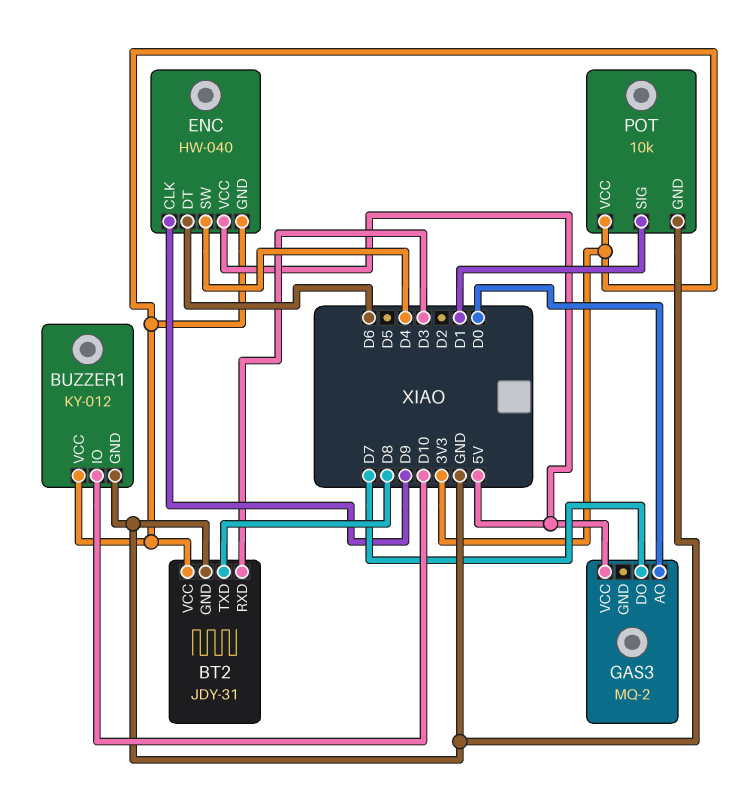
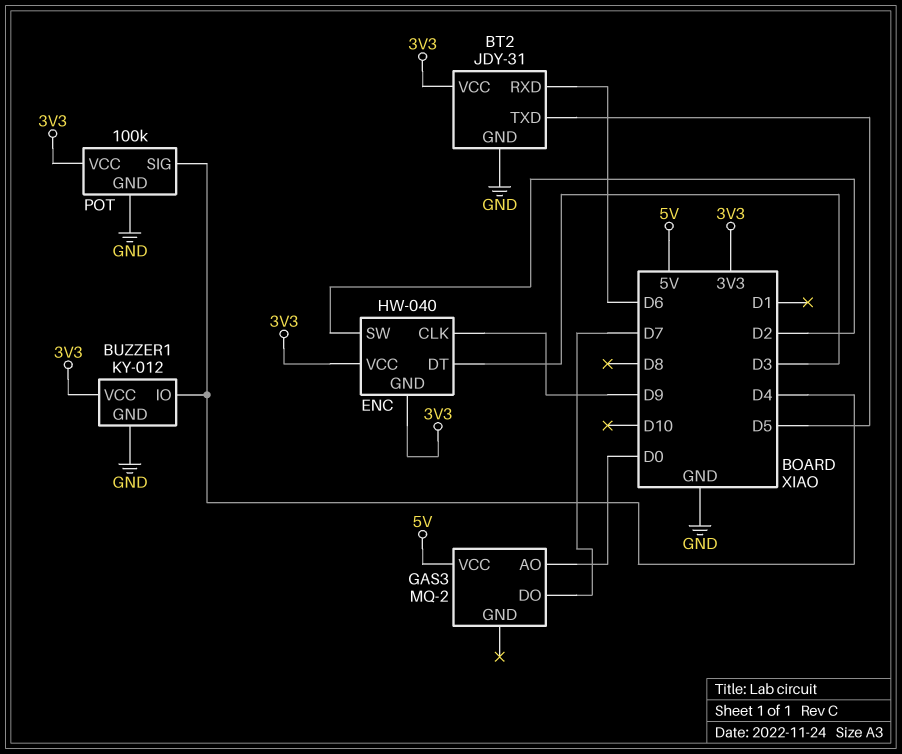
BT2 pin RXD: D3 -> D6
BT2 pin TXD: D8 -> D5
BUZZER1 pin IO: D10 -> D4
ENC pin DT: D6 -> D3
ENC pin SW: D4 -> D2
ENC pin VCC: 5V -> 3V3
POT: 10k -> 100k
POT pin SIG: D1 -> D4

